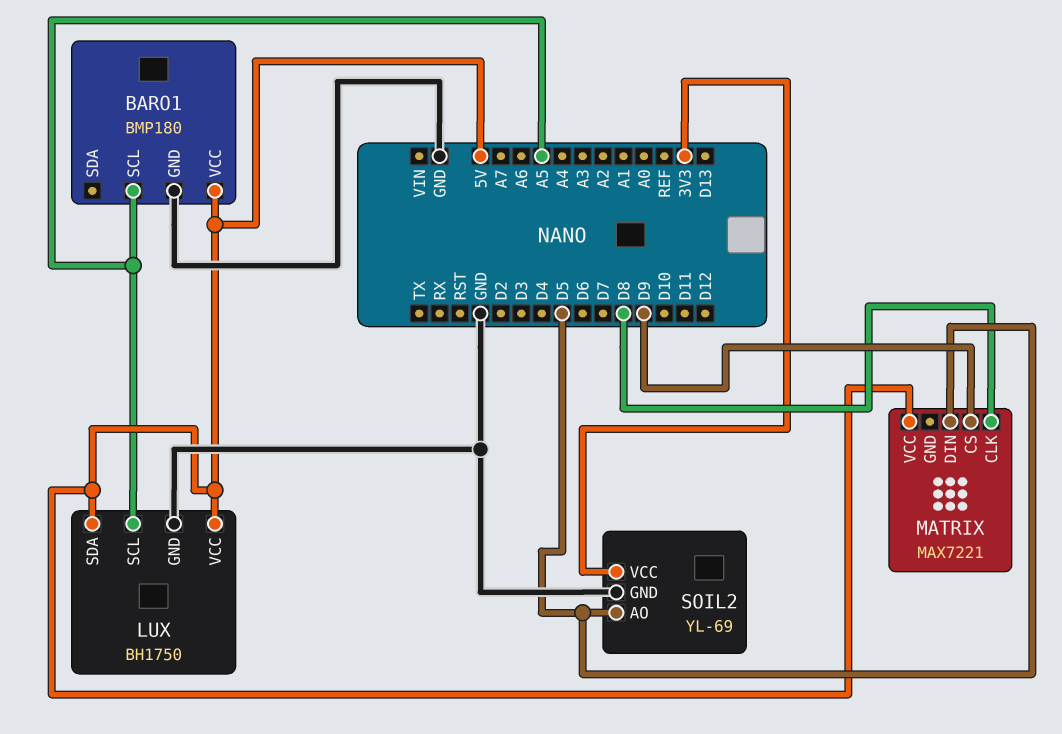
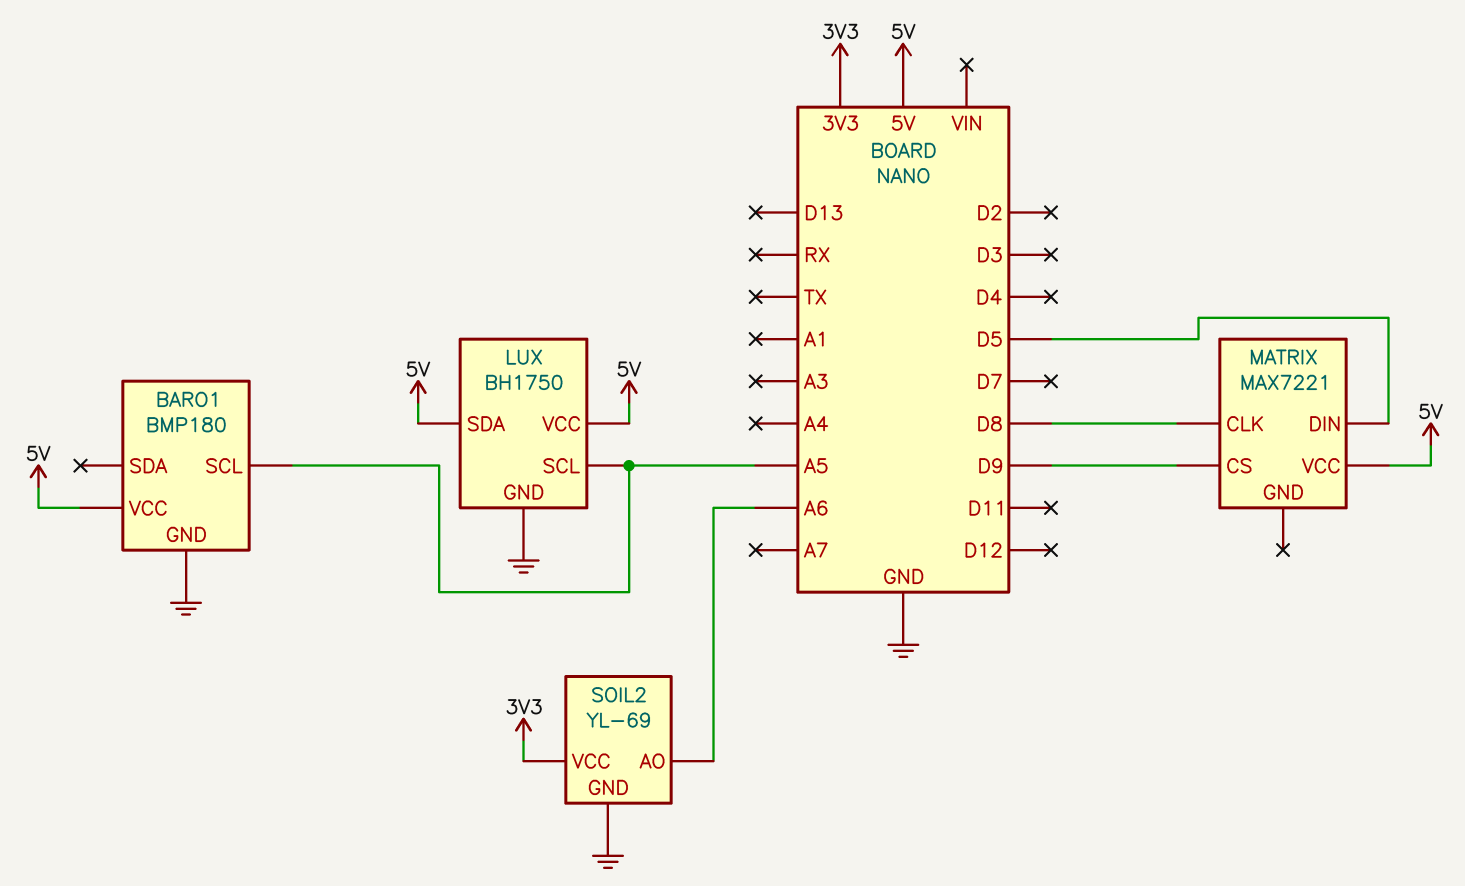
SOIL2 pin AO: D5 -> A6

